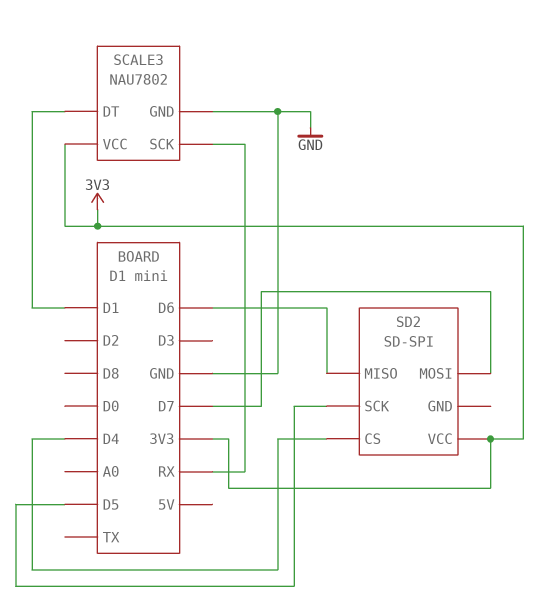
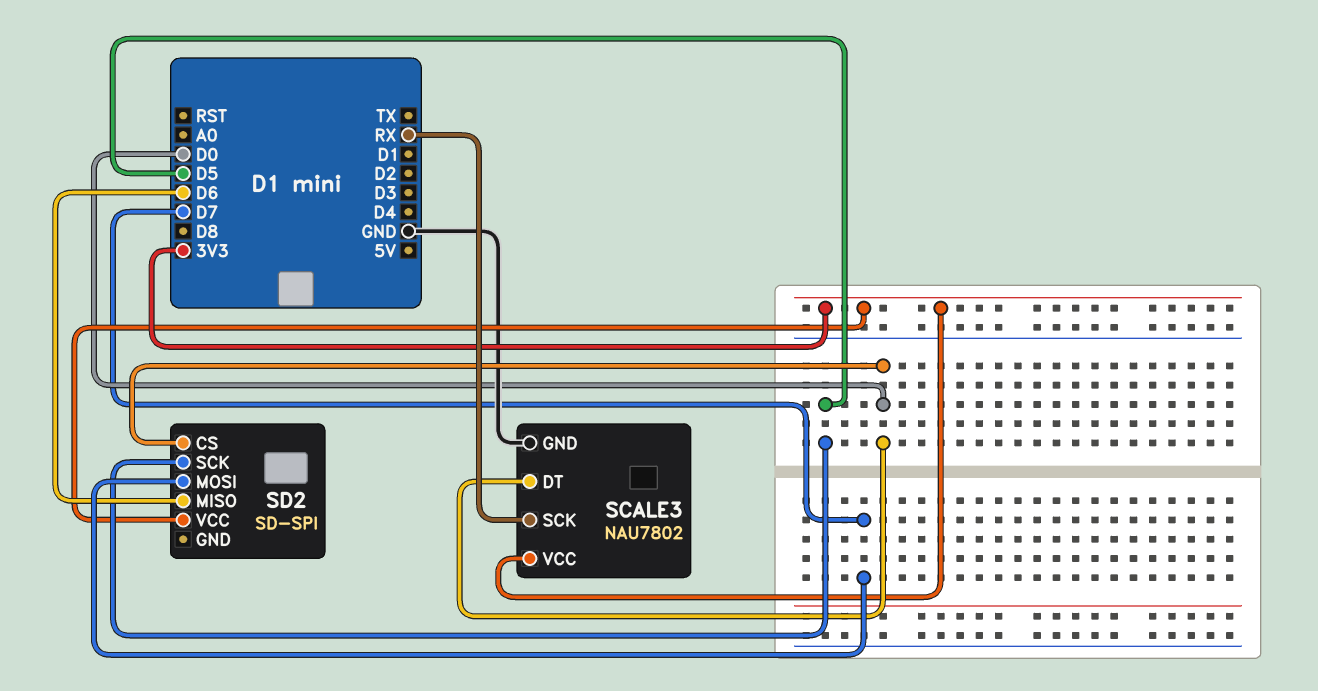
SCALE3 pin DT: D1 -> D0
SD2 pin CS: D4 -> D0

